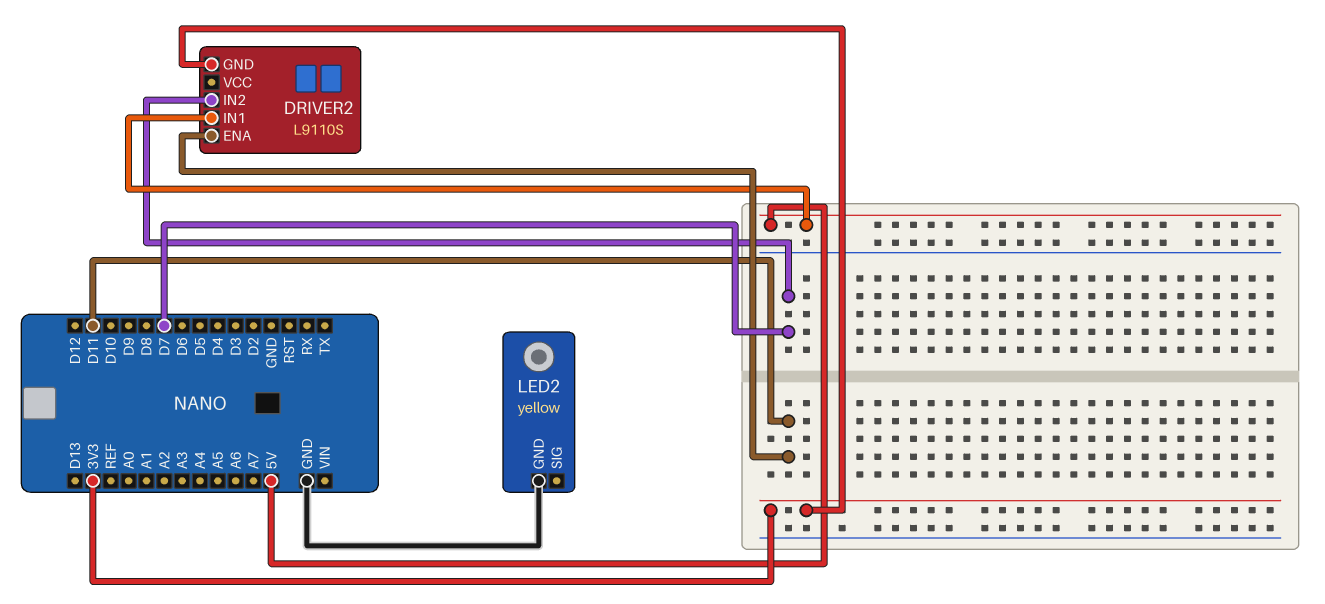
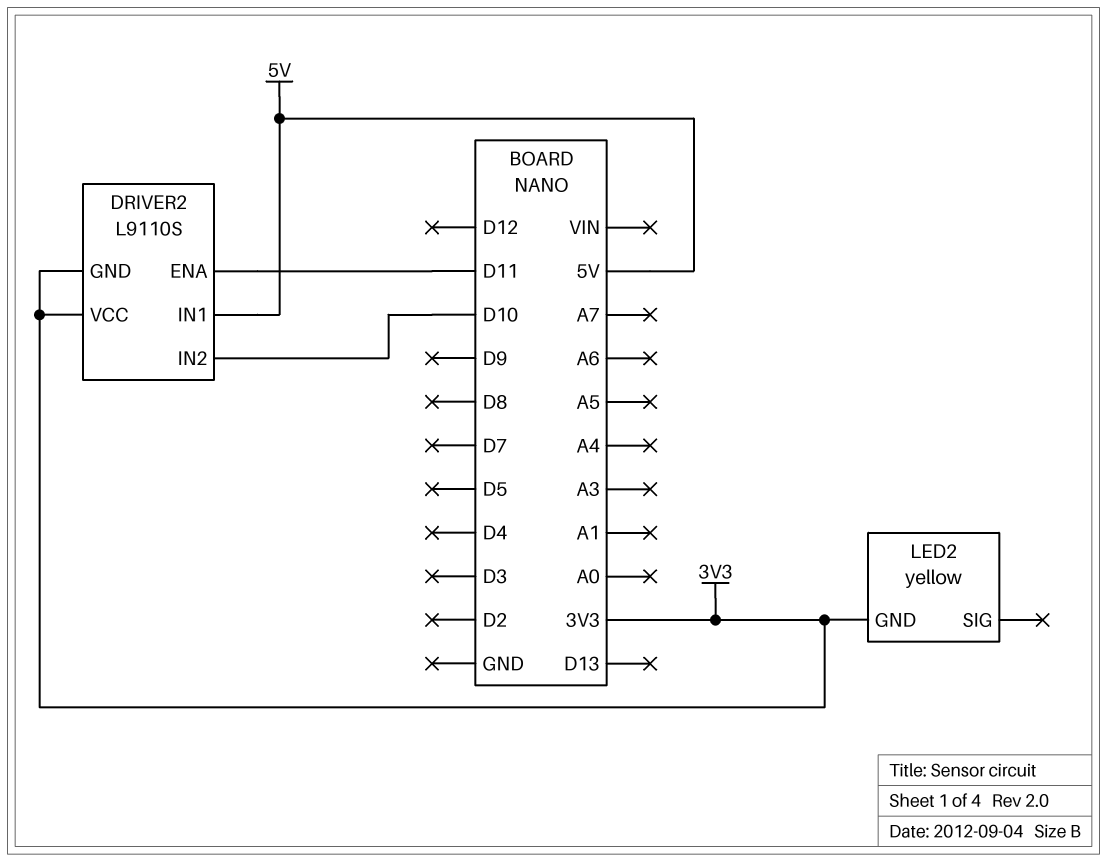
DRIVER2 pin IN2: D7 -> D10
DRIVER2 pin VCC: none -> 3V3
LED2 pin GND: GND -> 3V3

